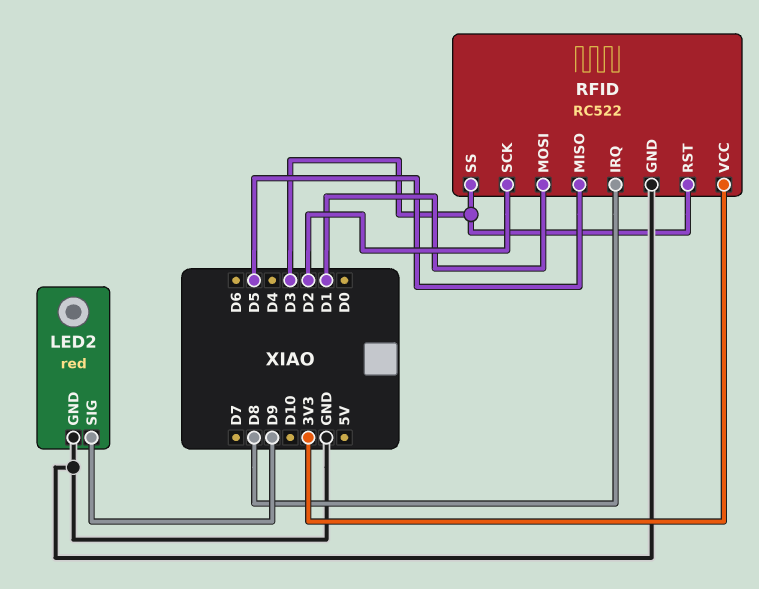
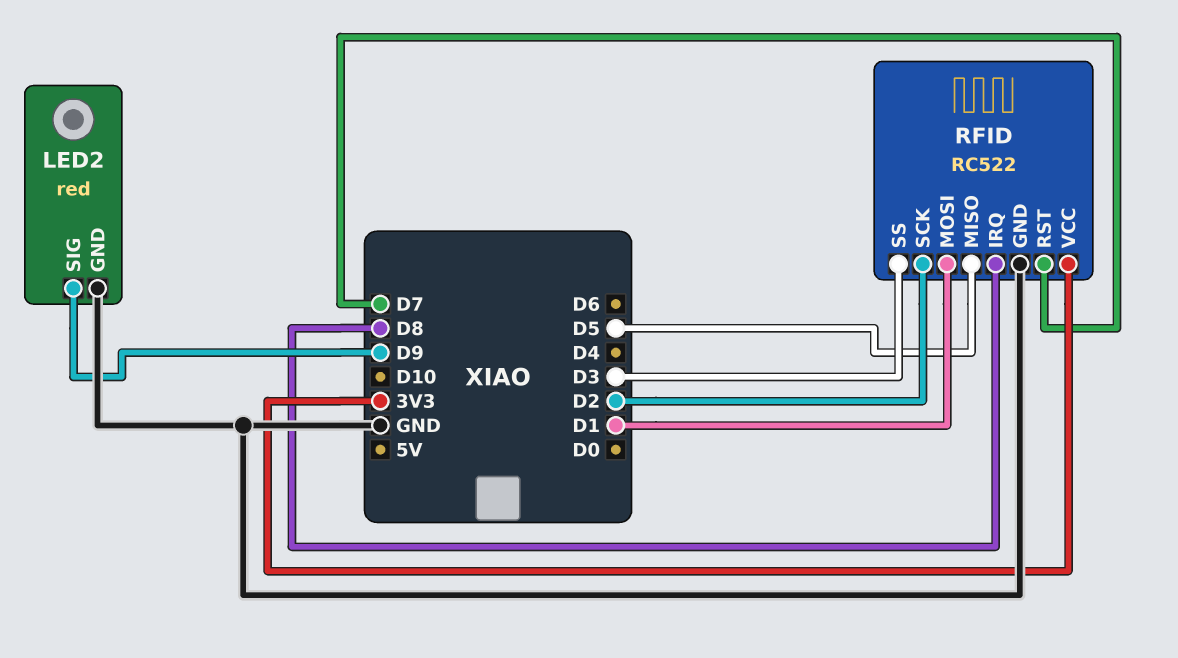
RFID pin RST: D3 -> D7

